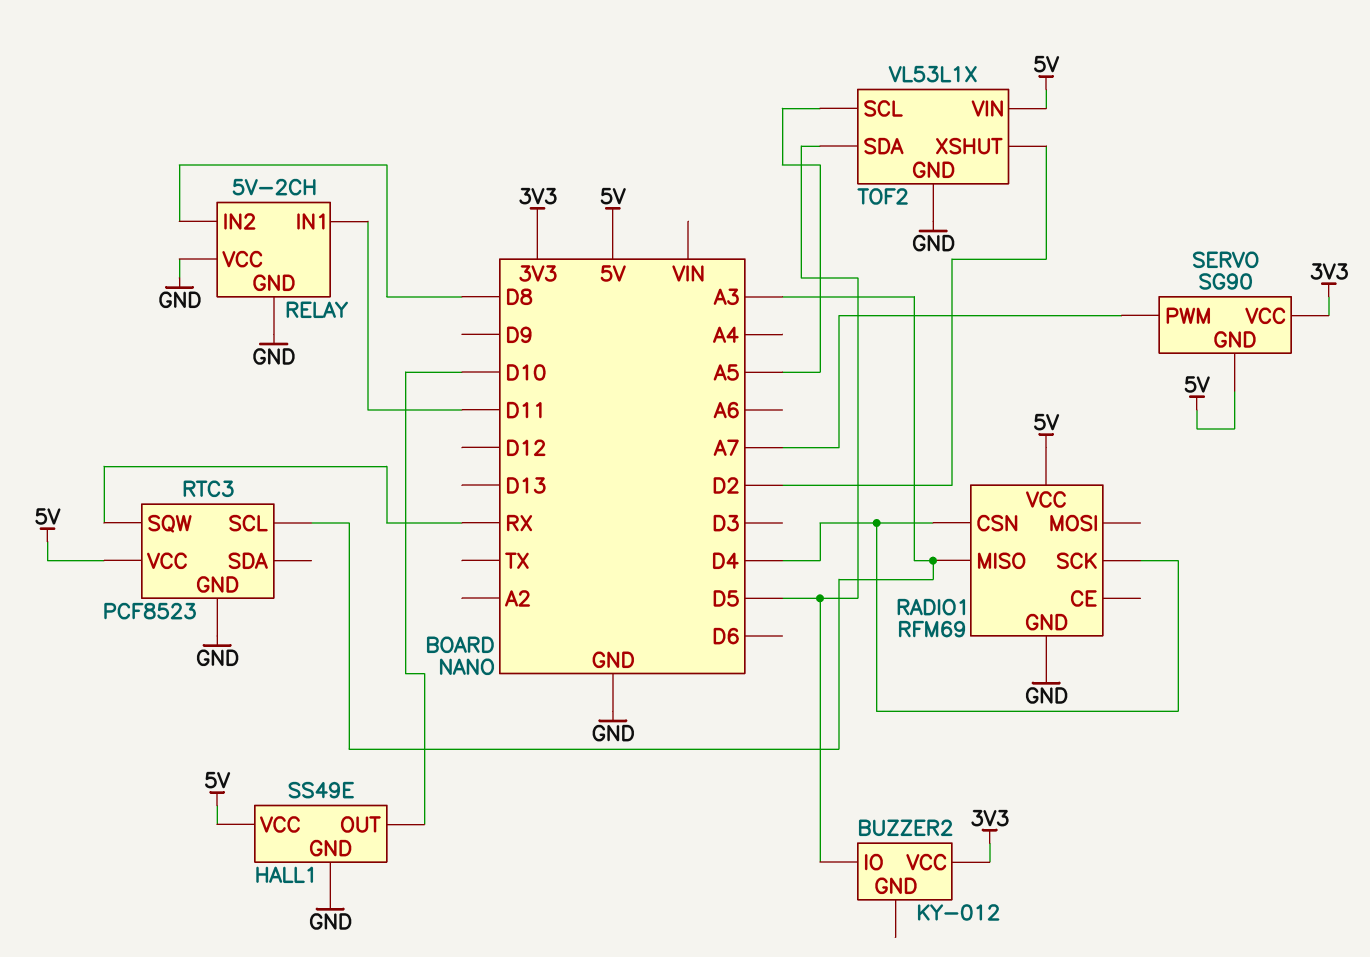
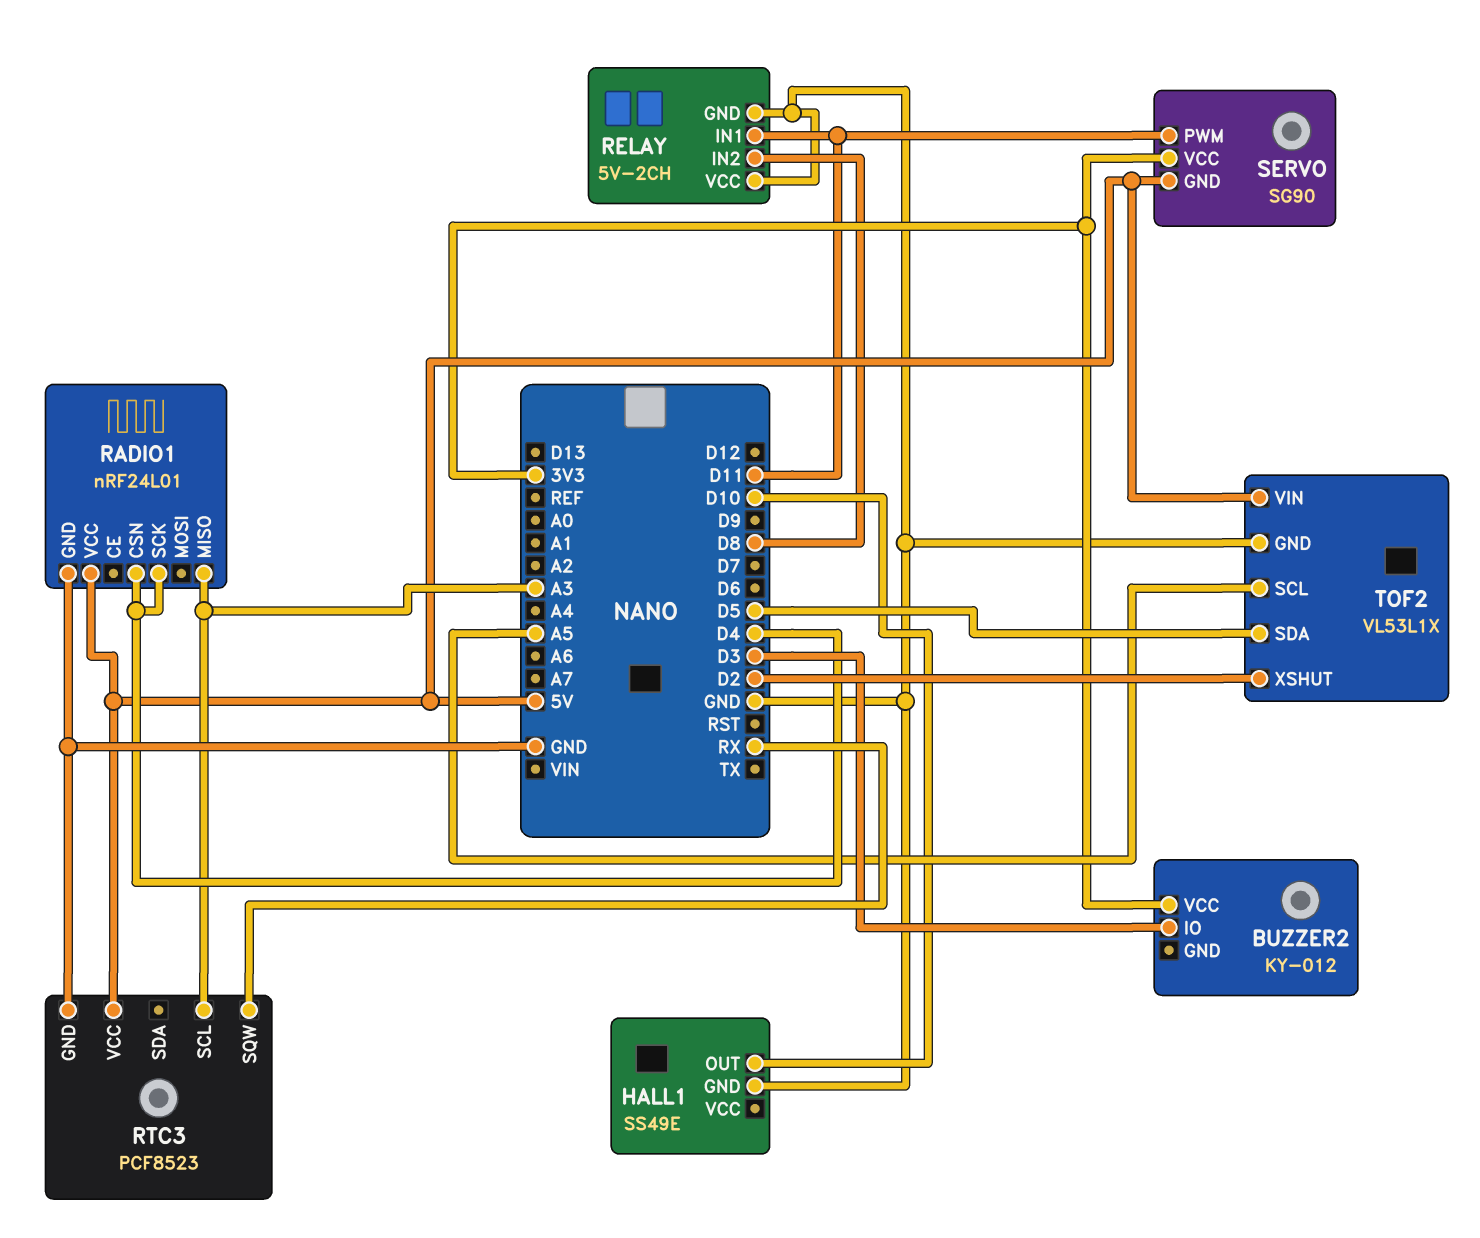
BUZZER2 pin IO: D5 -> D3
HALL1 pin VCC: 5V -> none
RADIO1: RFM69 -> nRF24L01
SERVO pin PWM: A7 -> D11

